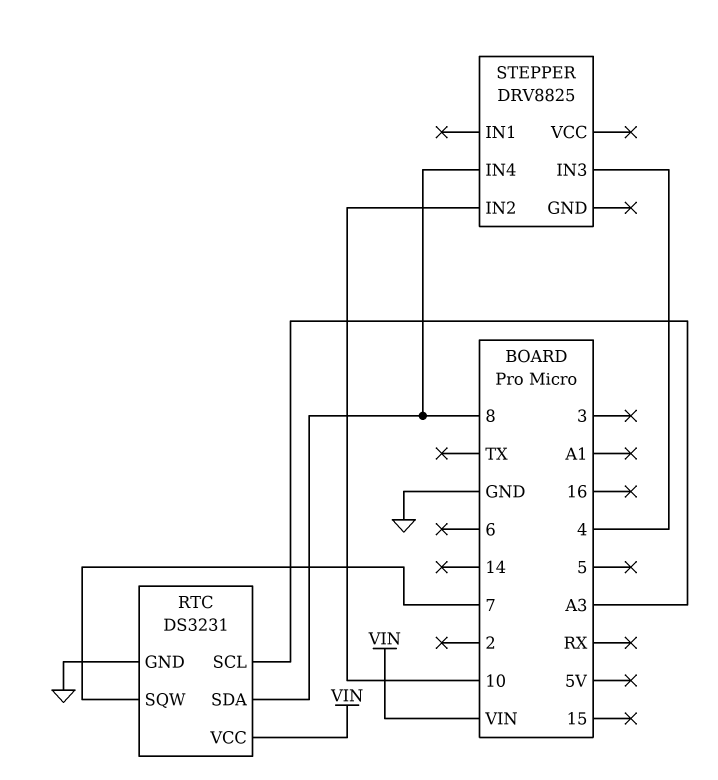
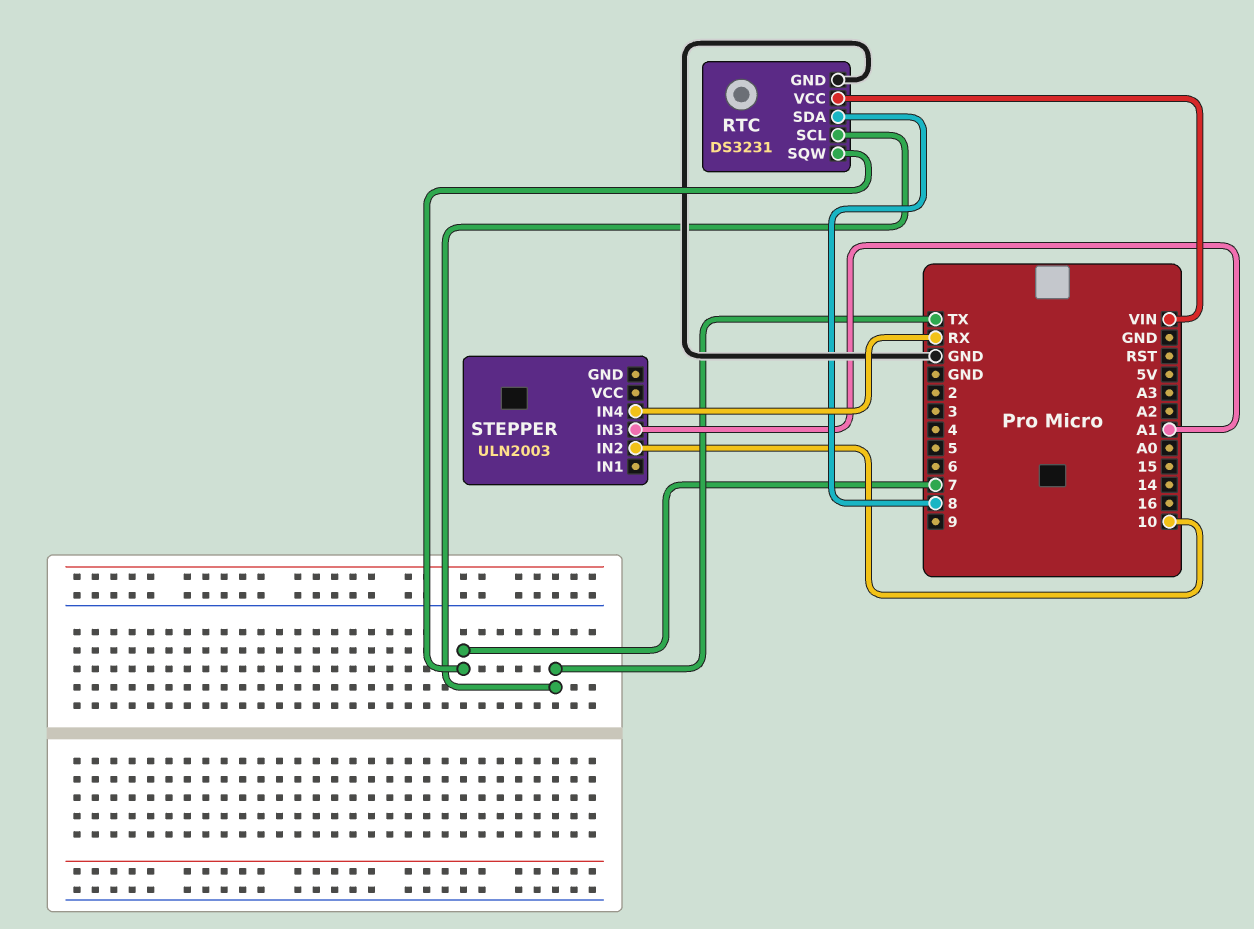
RTC pin SCL: A3 -> TX
STEPPER: DRV8825 -> ULN2003
STEPPER pin IN3: 4 -> A1
STEPPER pin IN4: 8 -> RX

